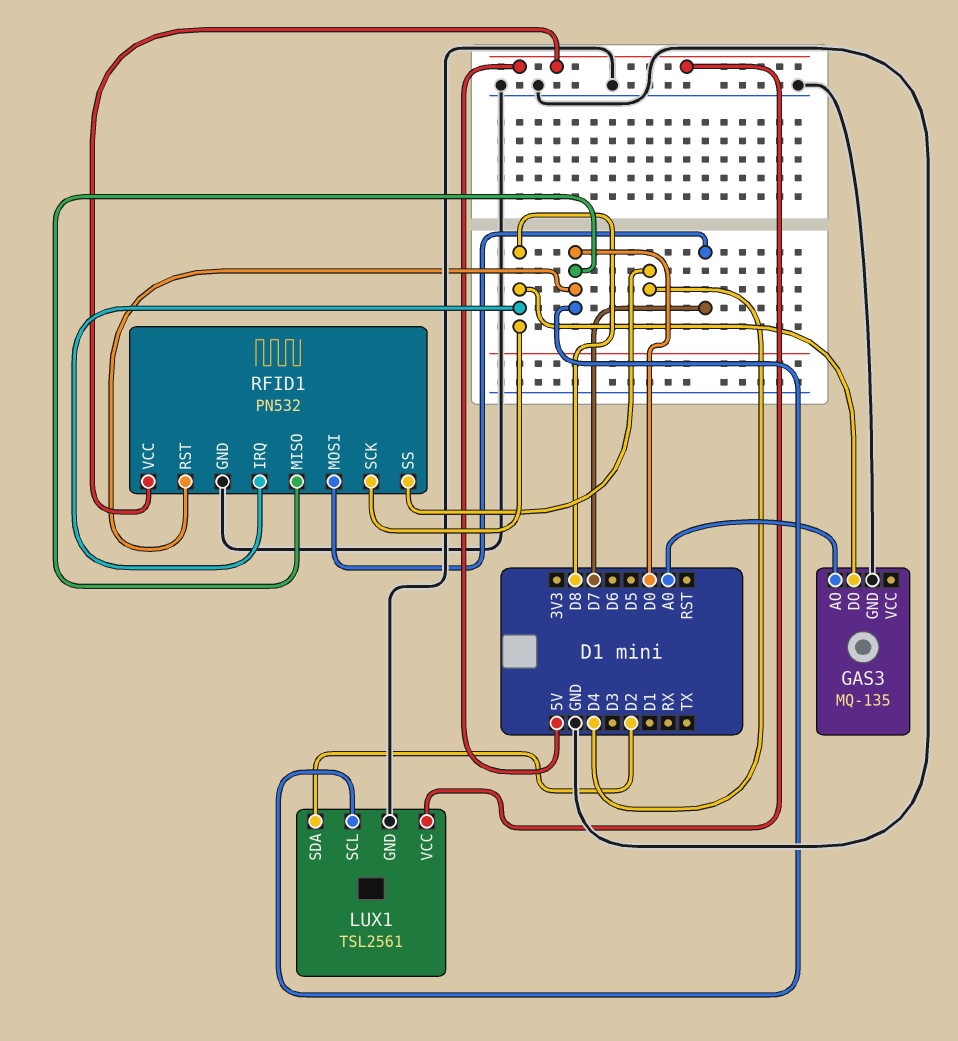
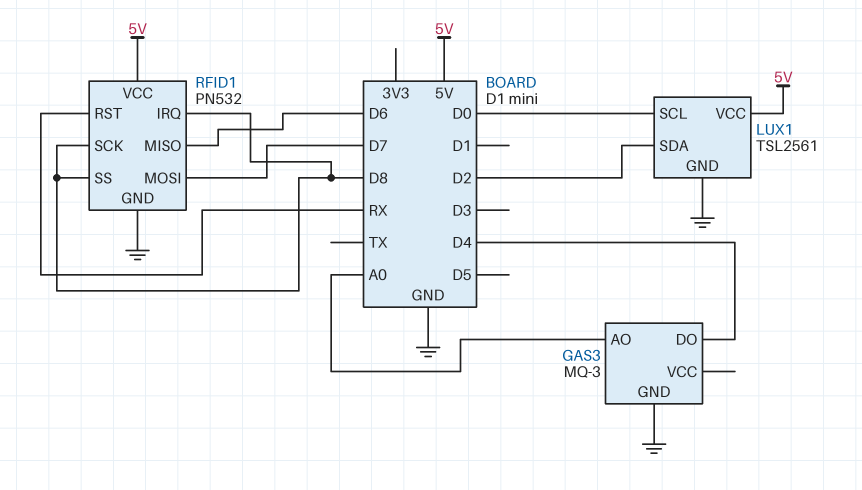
GAS3: MQ-135 -> MQ-3
GAS3 pin DO: D8 -> D4
RFID1 pin MISO: D0 -> D6
RFID1 pin RST: D0 -> RX
RFID1 pin SS: D4 -> D8

